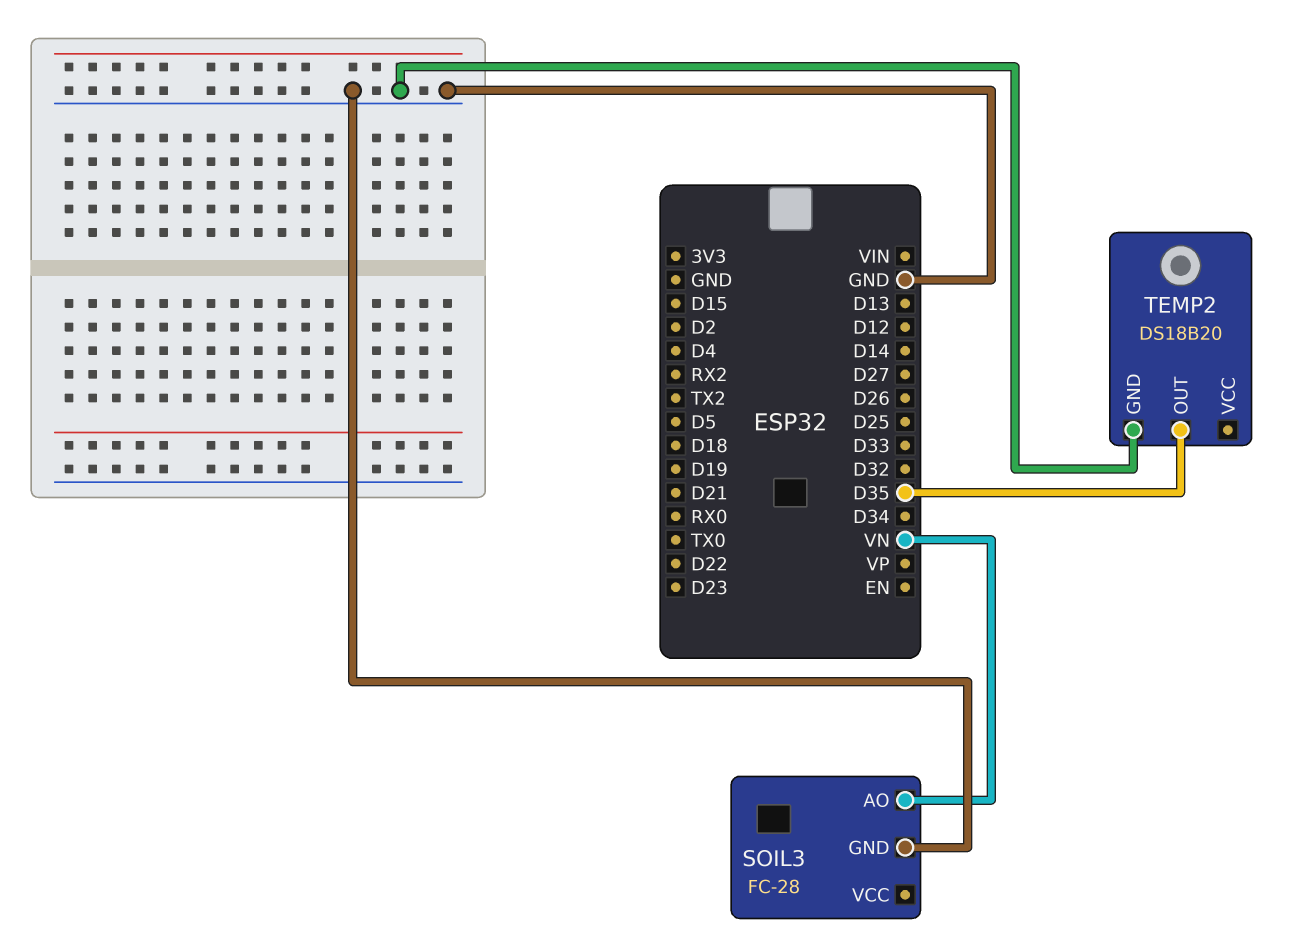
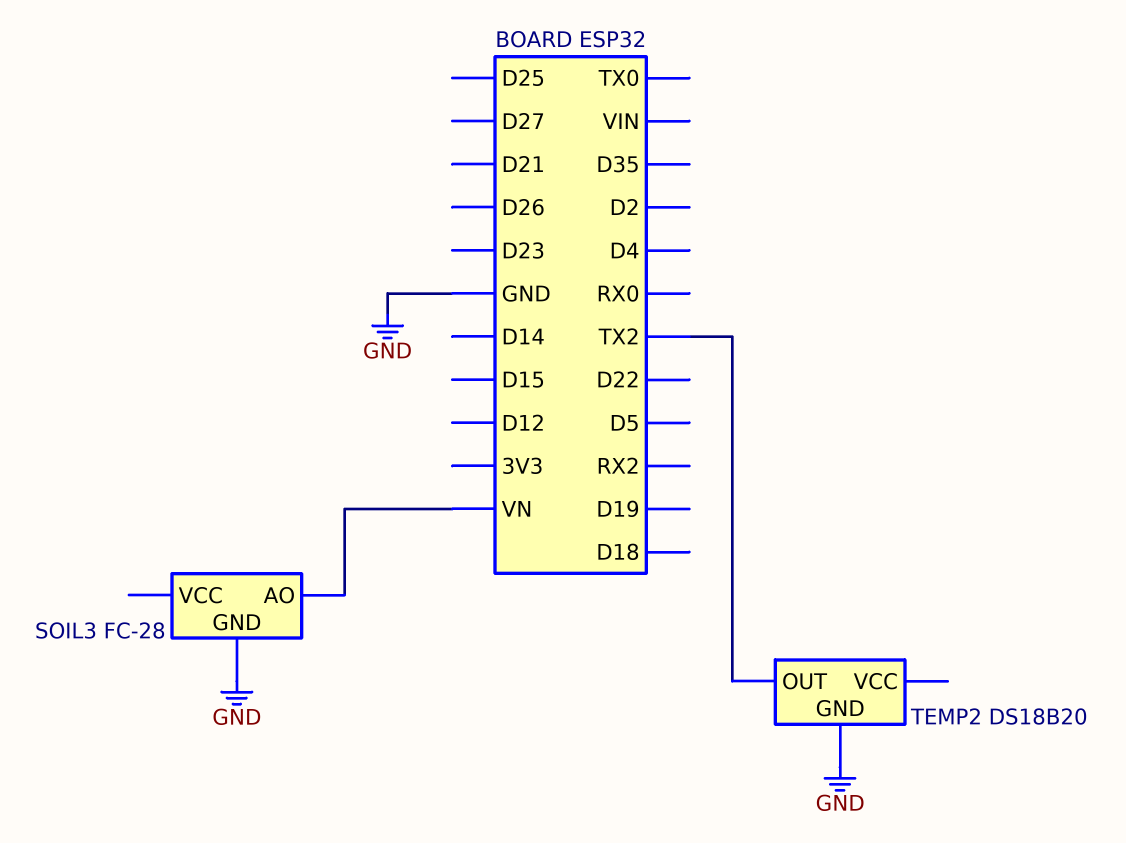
TEMP2 pin OUT: D35 -> TX2

